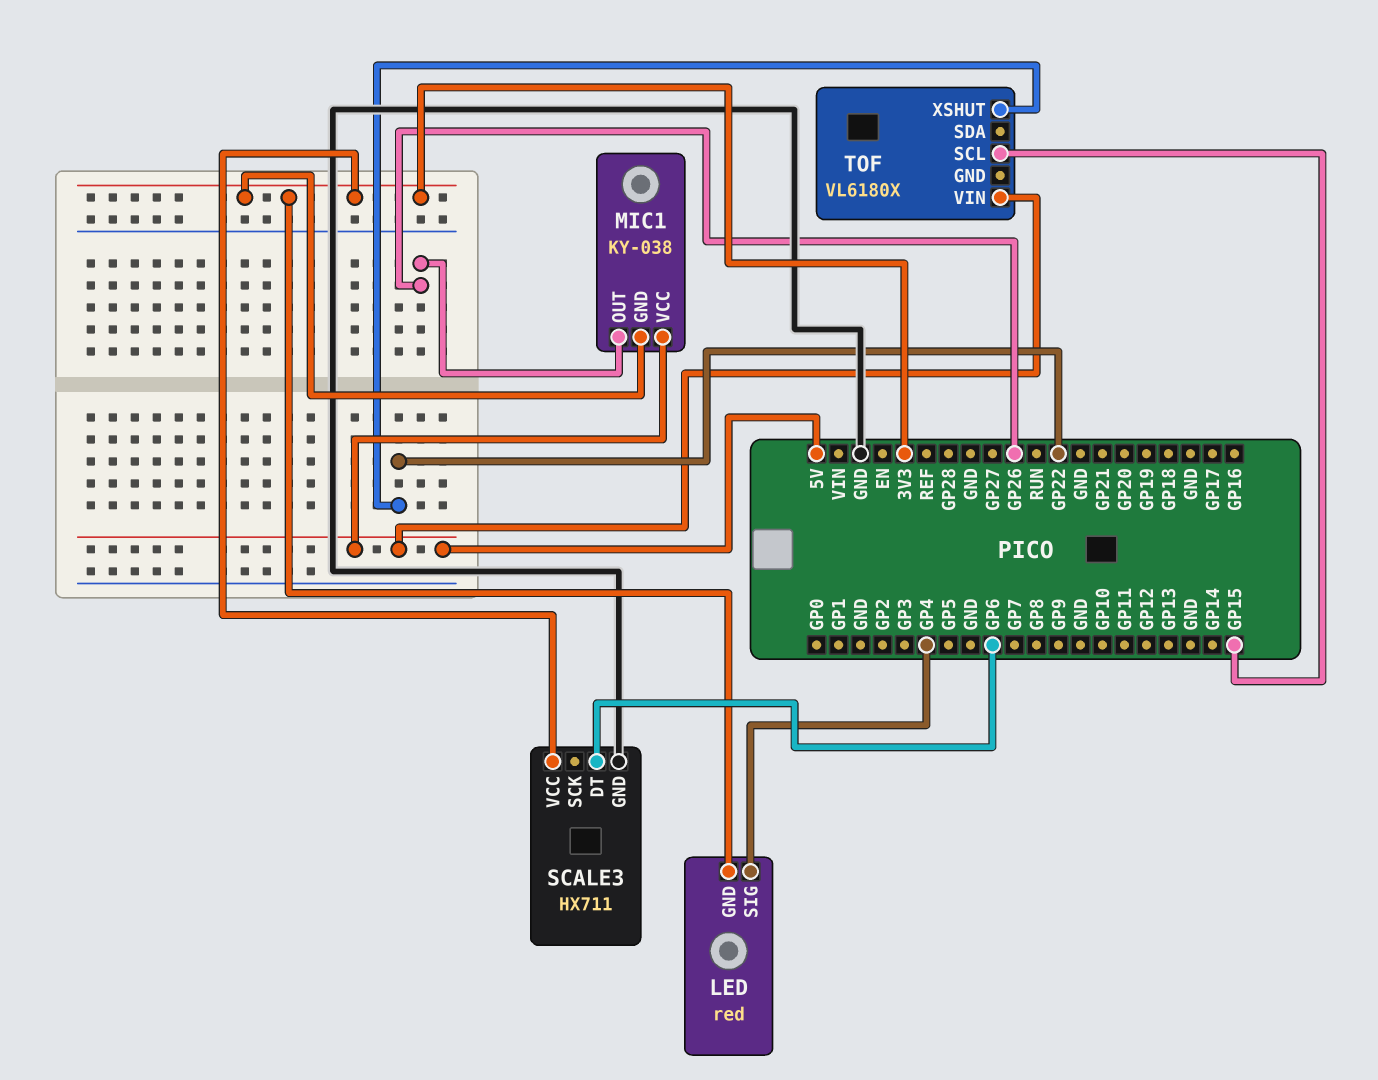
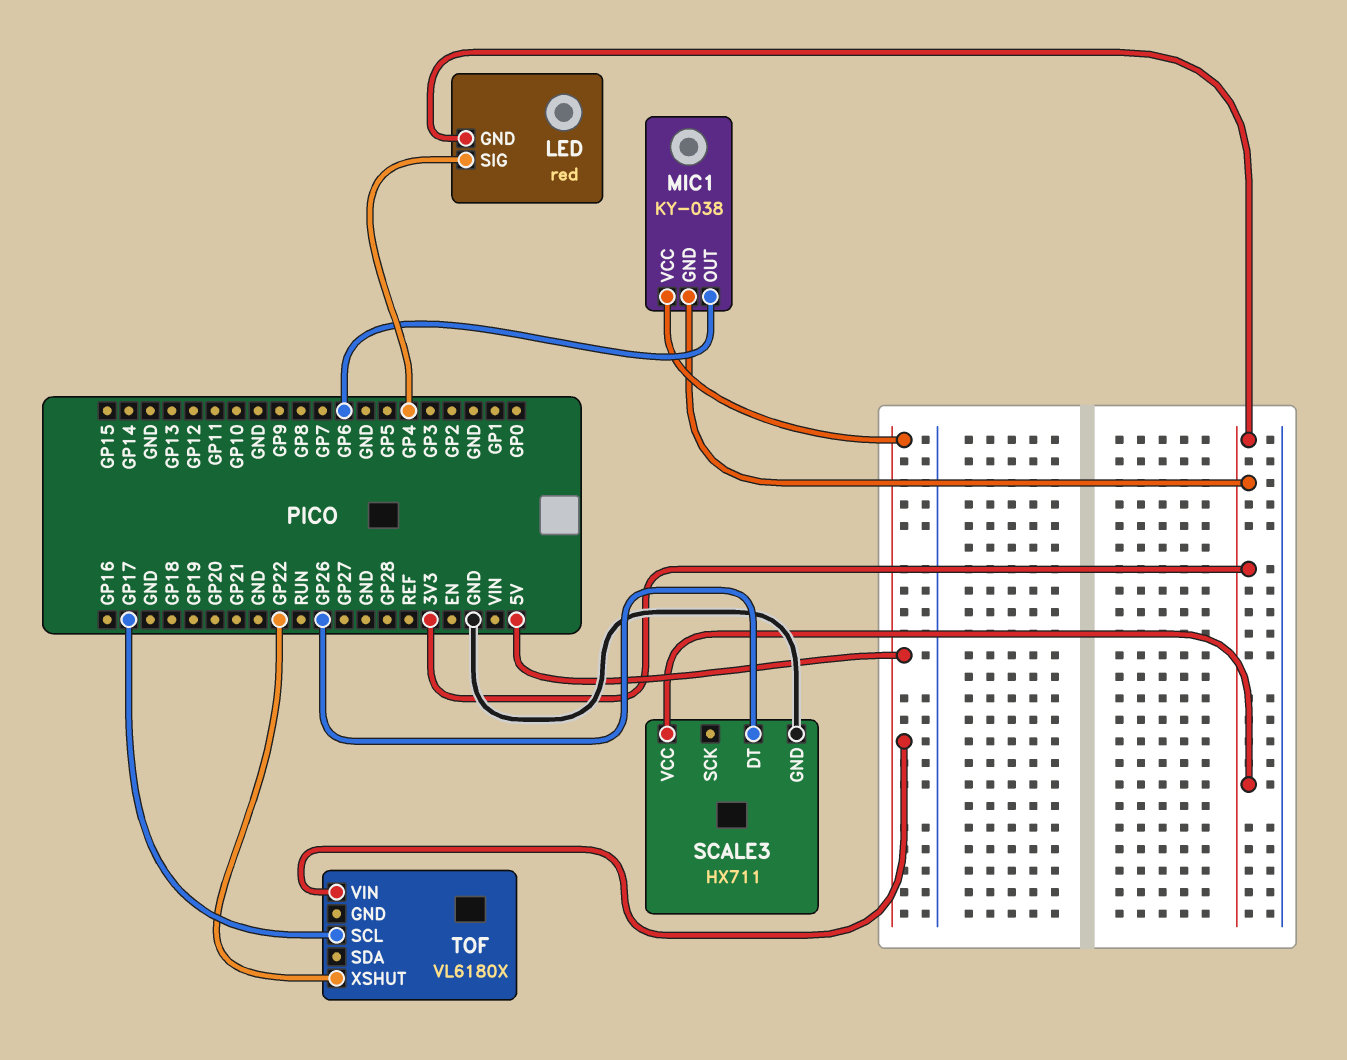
MIC1 pin OUT: GP26 -> GP6
SCALE3 pin DT: GP6 -> GP26
TOF pin SCL: GP15 -> GP17

